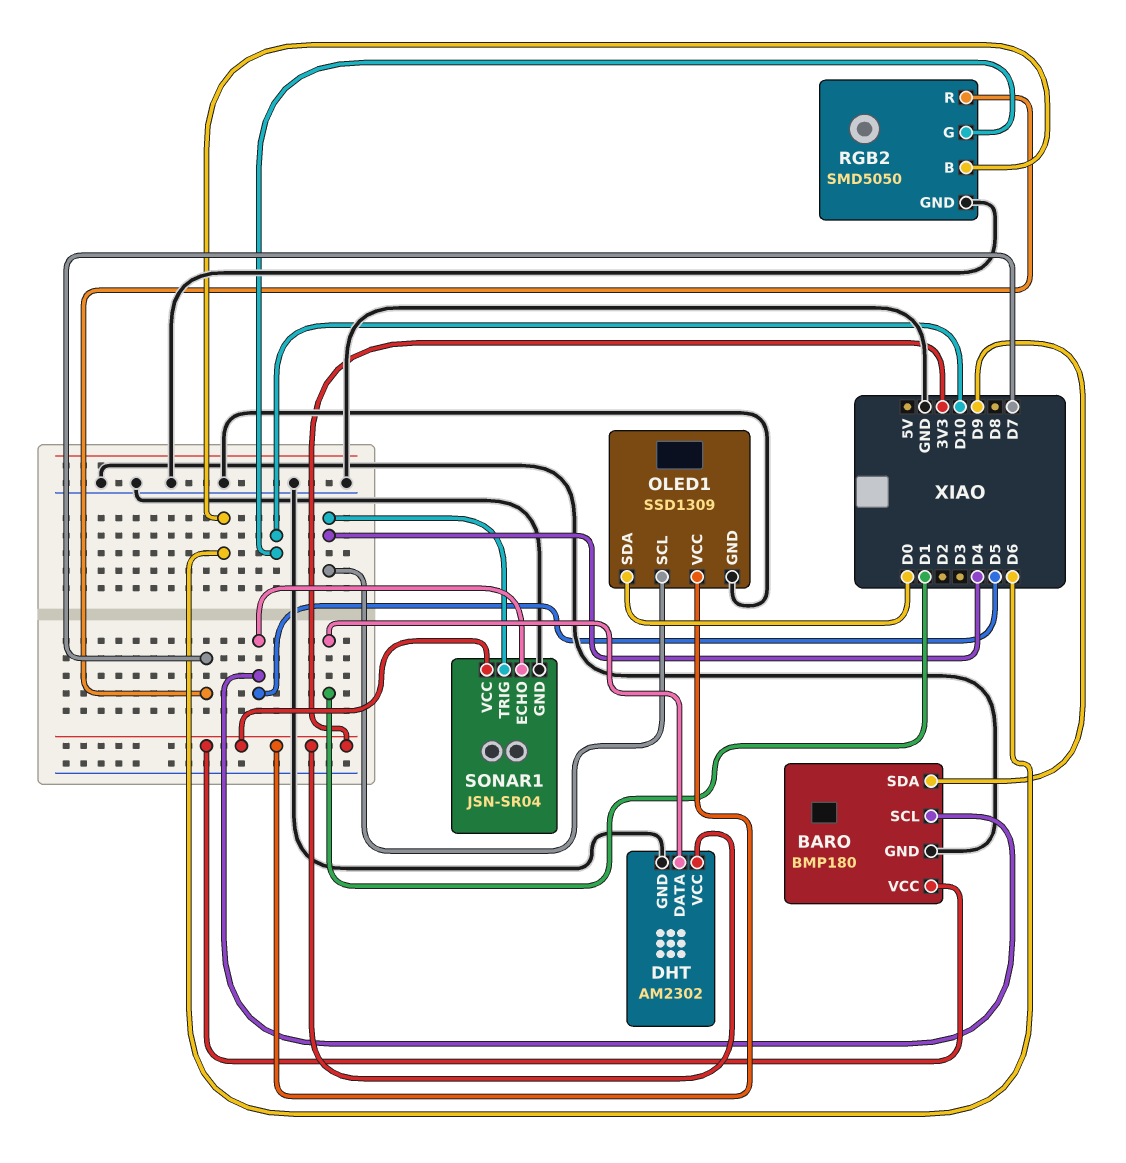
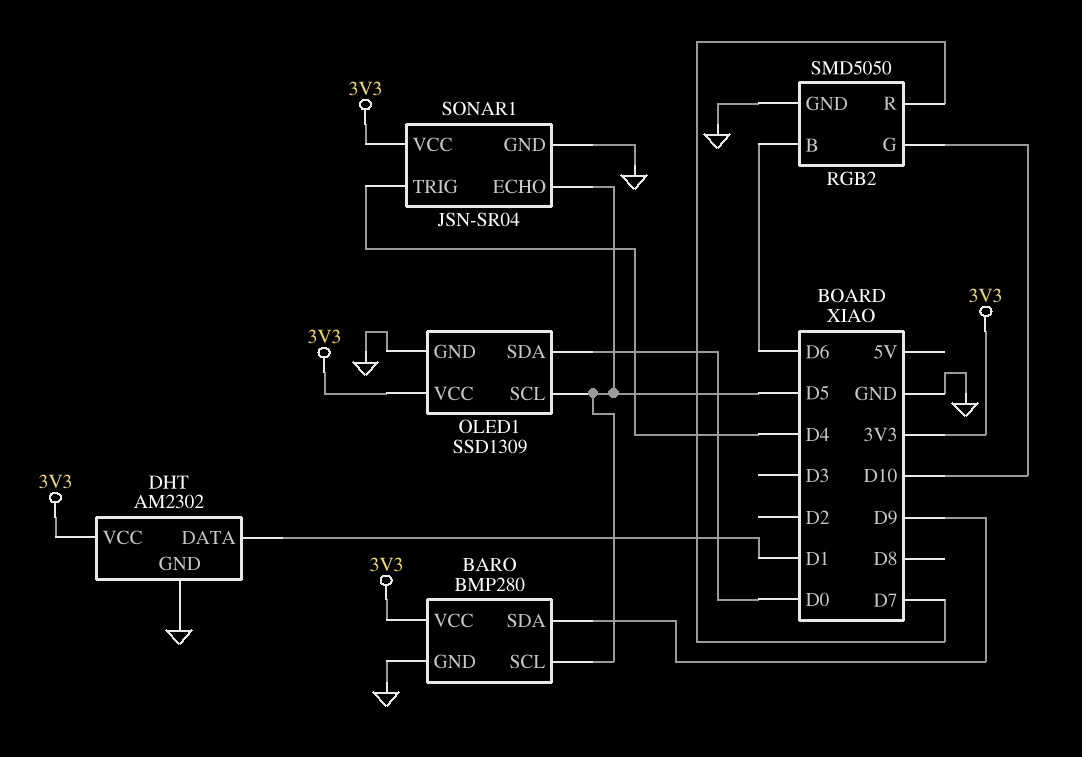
BARO: BMP180 -> BMP280
OLED1 pin SCL: D4 -> D5

